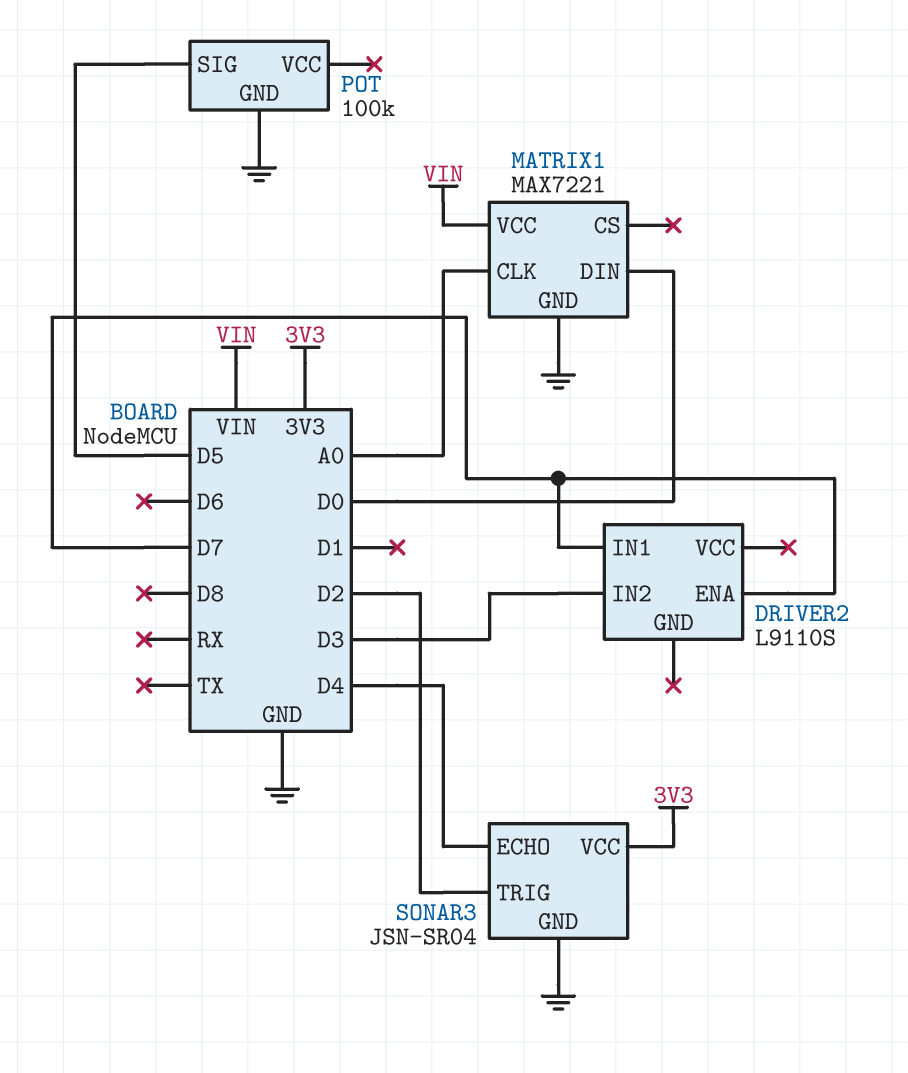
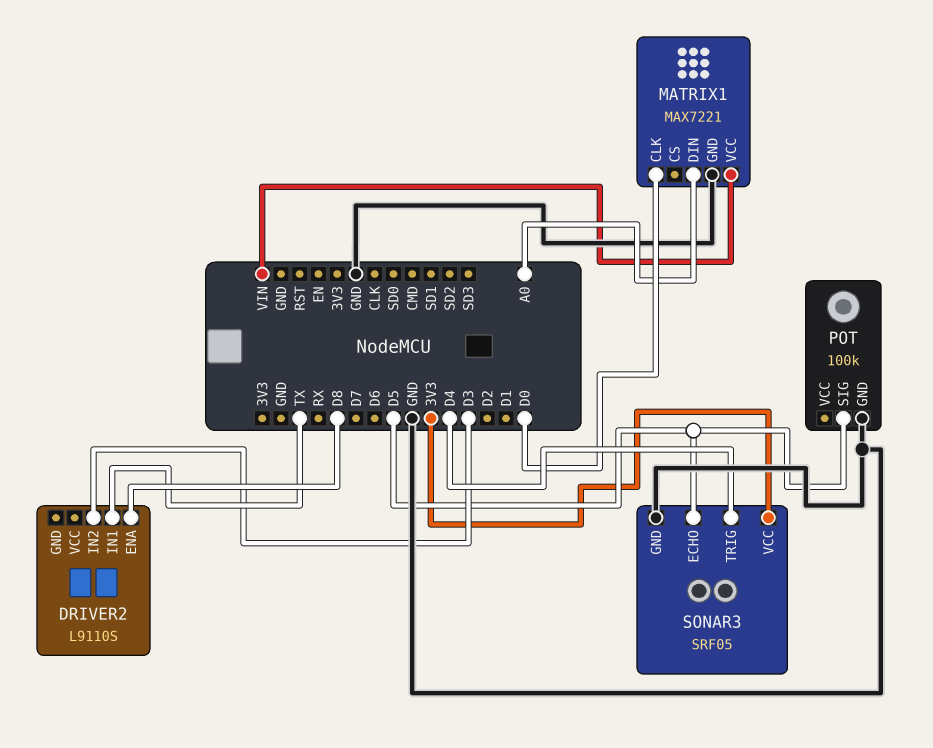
DRIVER2 pin ENA: D7 -> D8
DRIVER2 pin IN1: D7 -> TX
MATRIX1 pin CLK: A0 -> D0
MATRIX1 pin DIN: D0 -> A0
SONAR3: JSN-SR04 -> SRF05
SONAR3 pin ECHO: D4 -> D5
SONAR3 pin TRIG: D2 -> D4

